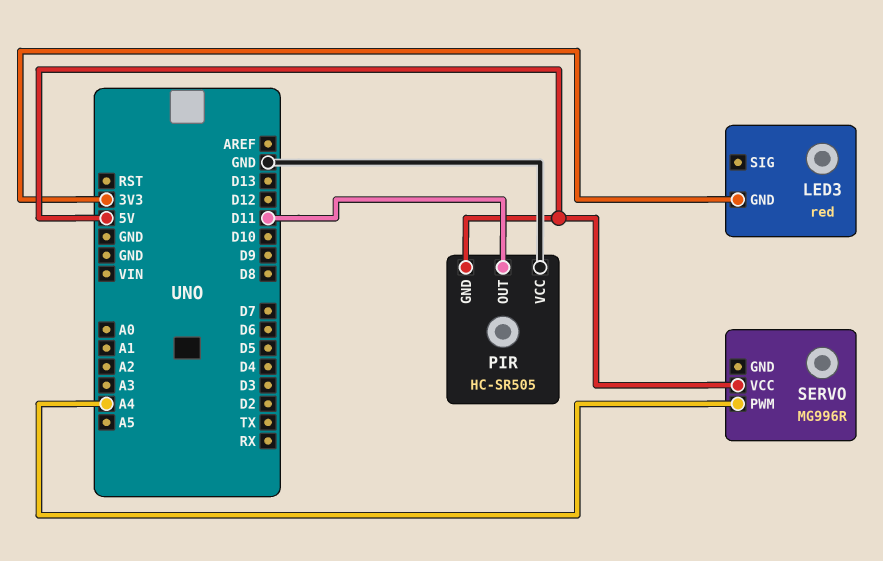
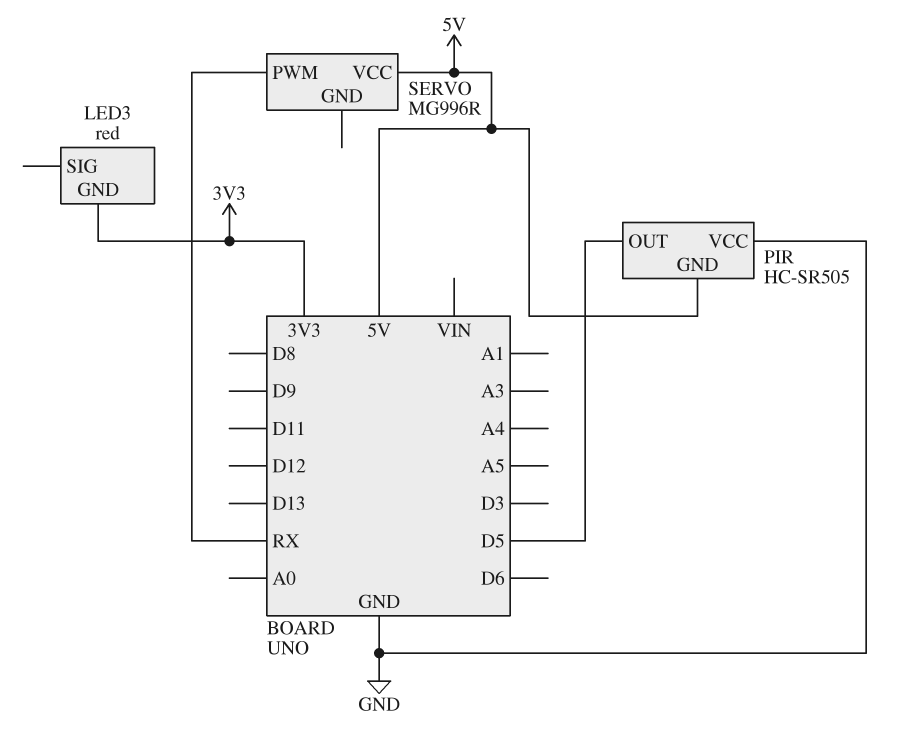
PIR pin OUT: D11 -> D5
SERVO pin PWM: A4 -> RX

